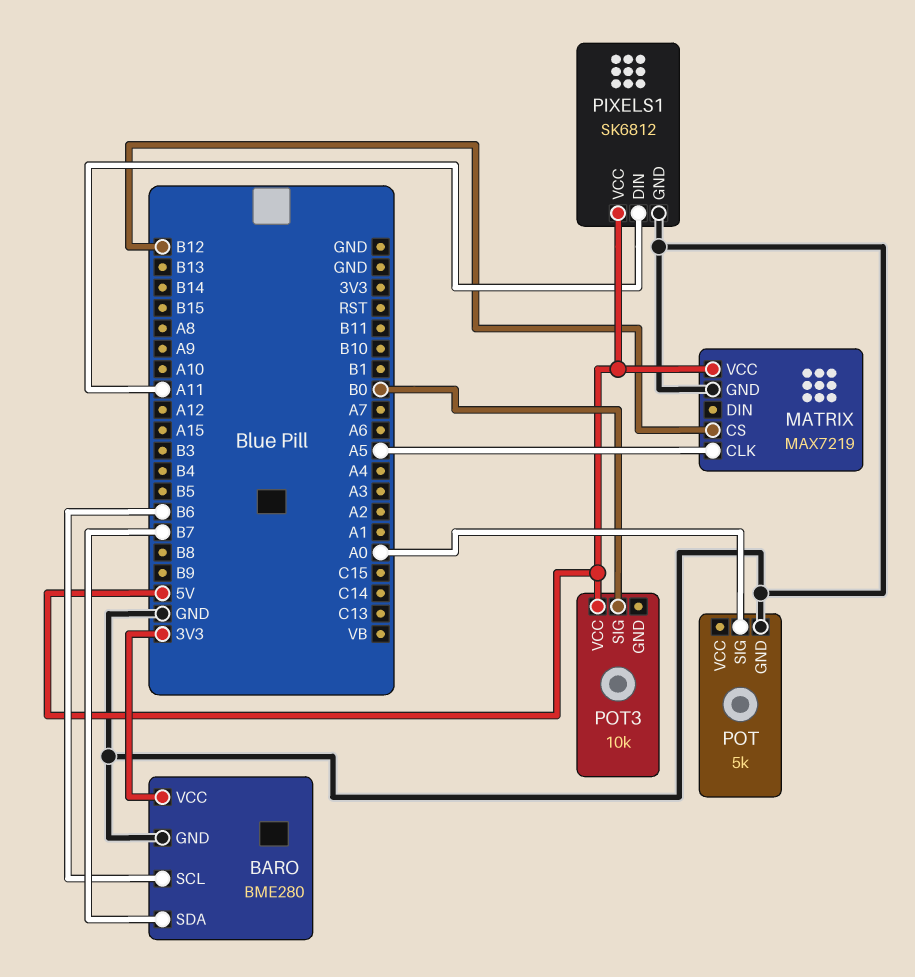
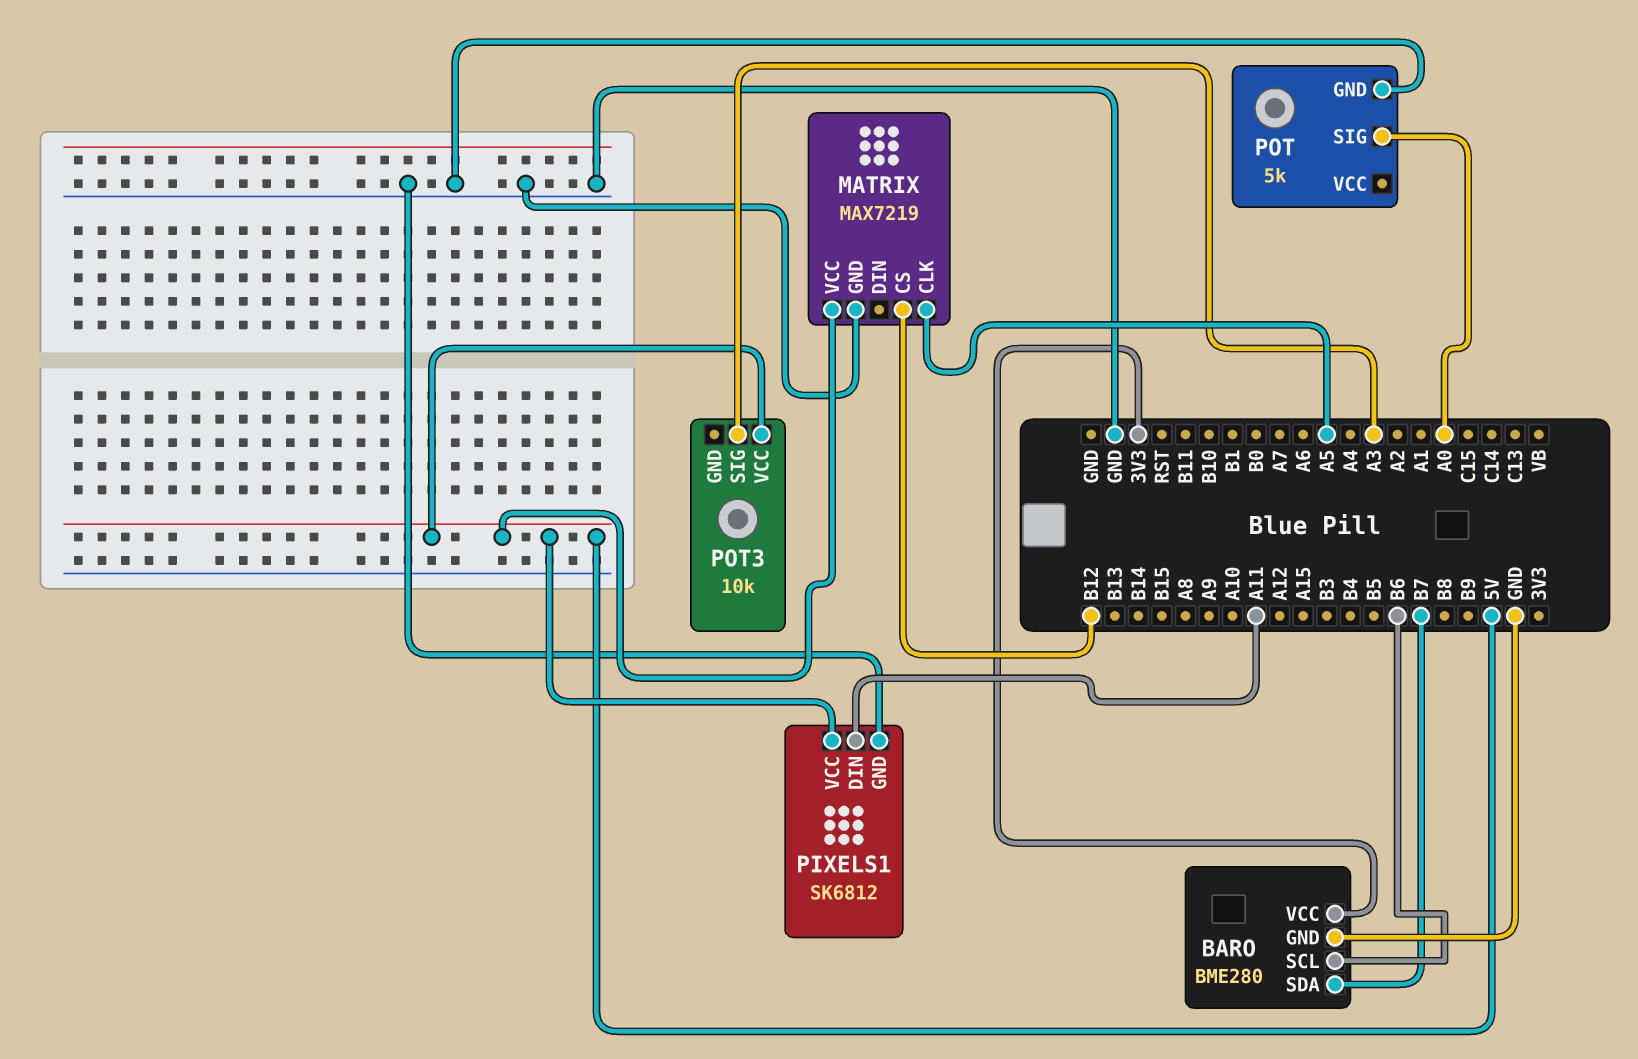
POT3 pin SIG: B0 -> A3

